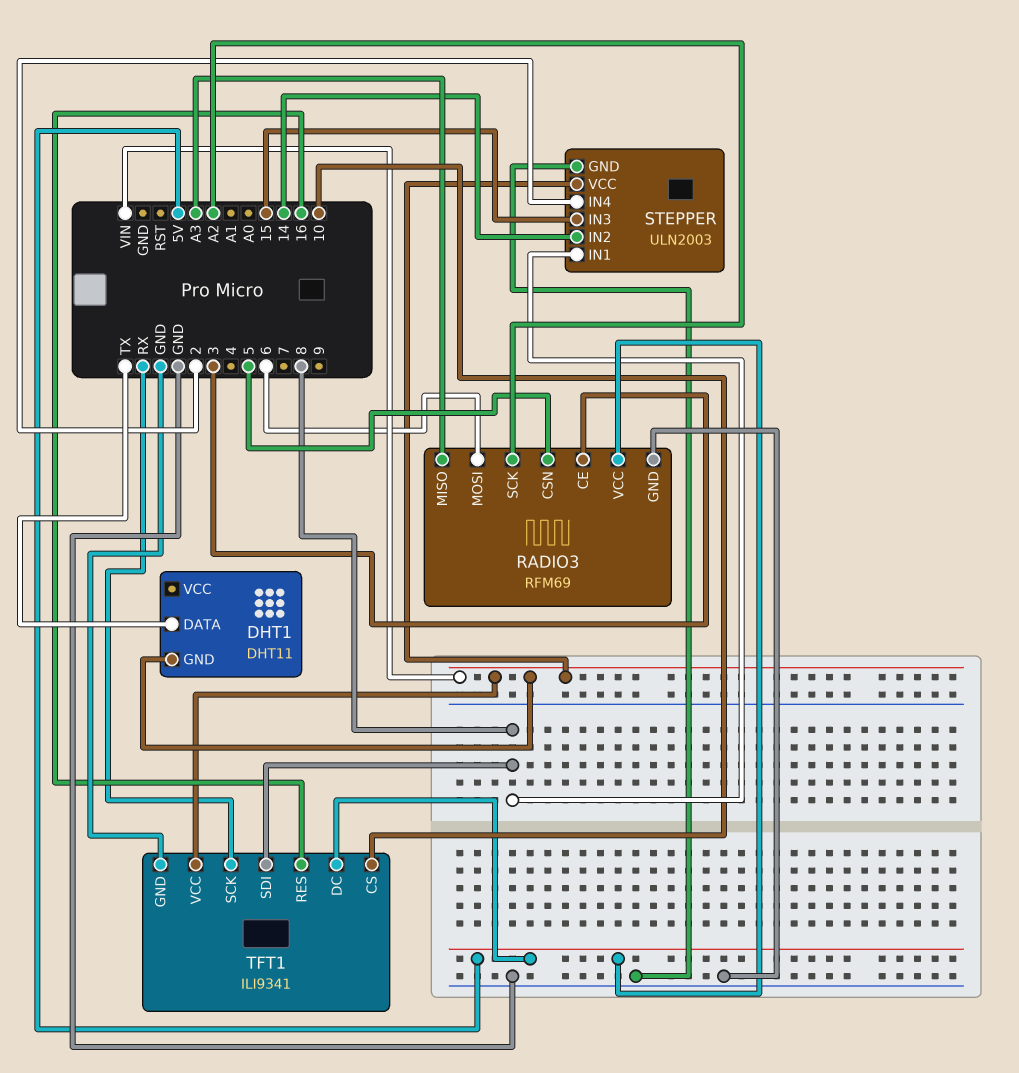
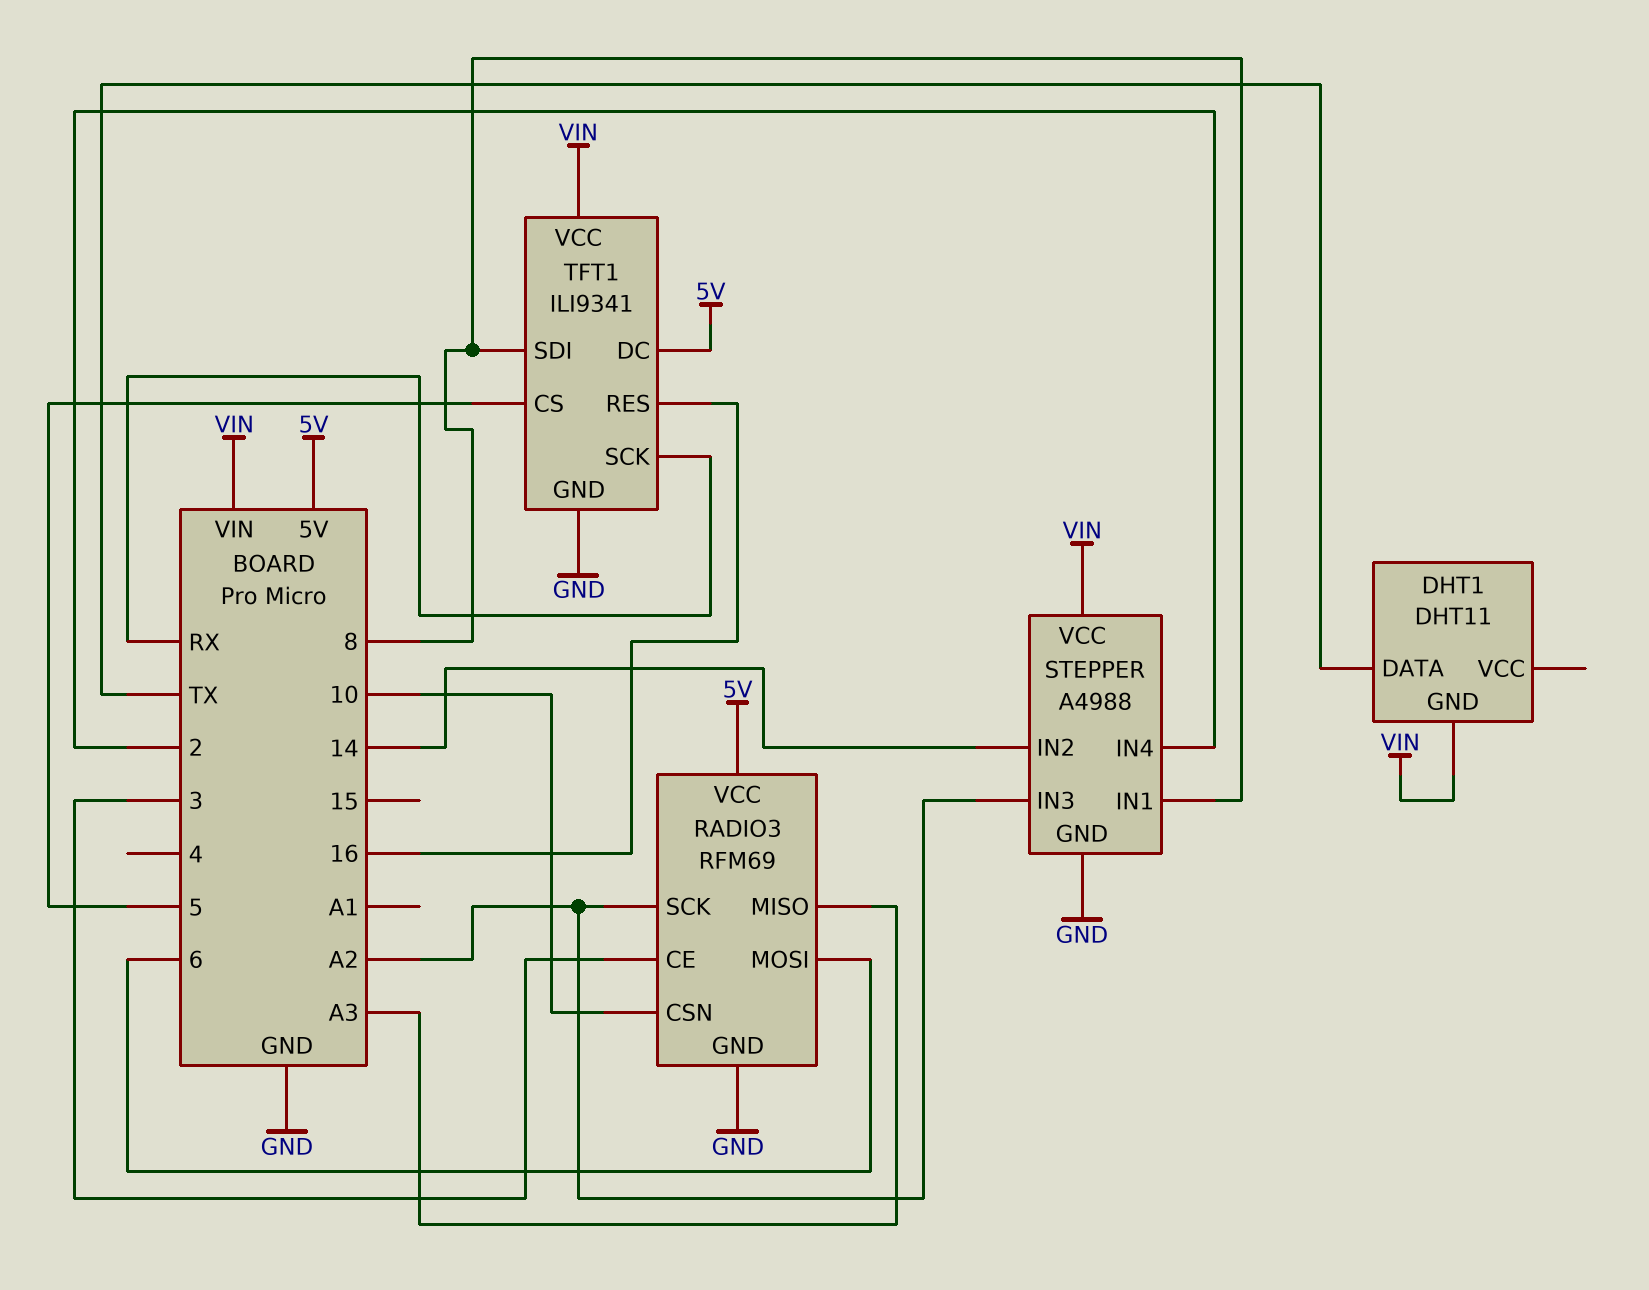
RADIO3 pin CSN: 5 -> 10
STEPPER: ULN2003 -> A4988
STEPPER pin IN3: 15 -> A2
TFT1 pin CS: 10 -> 5

